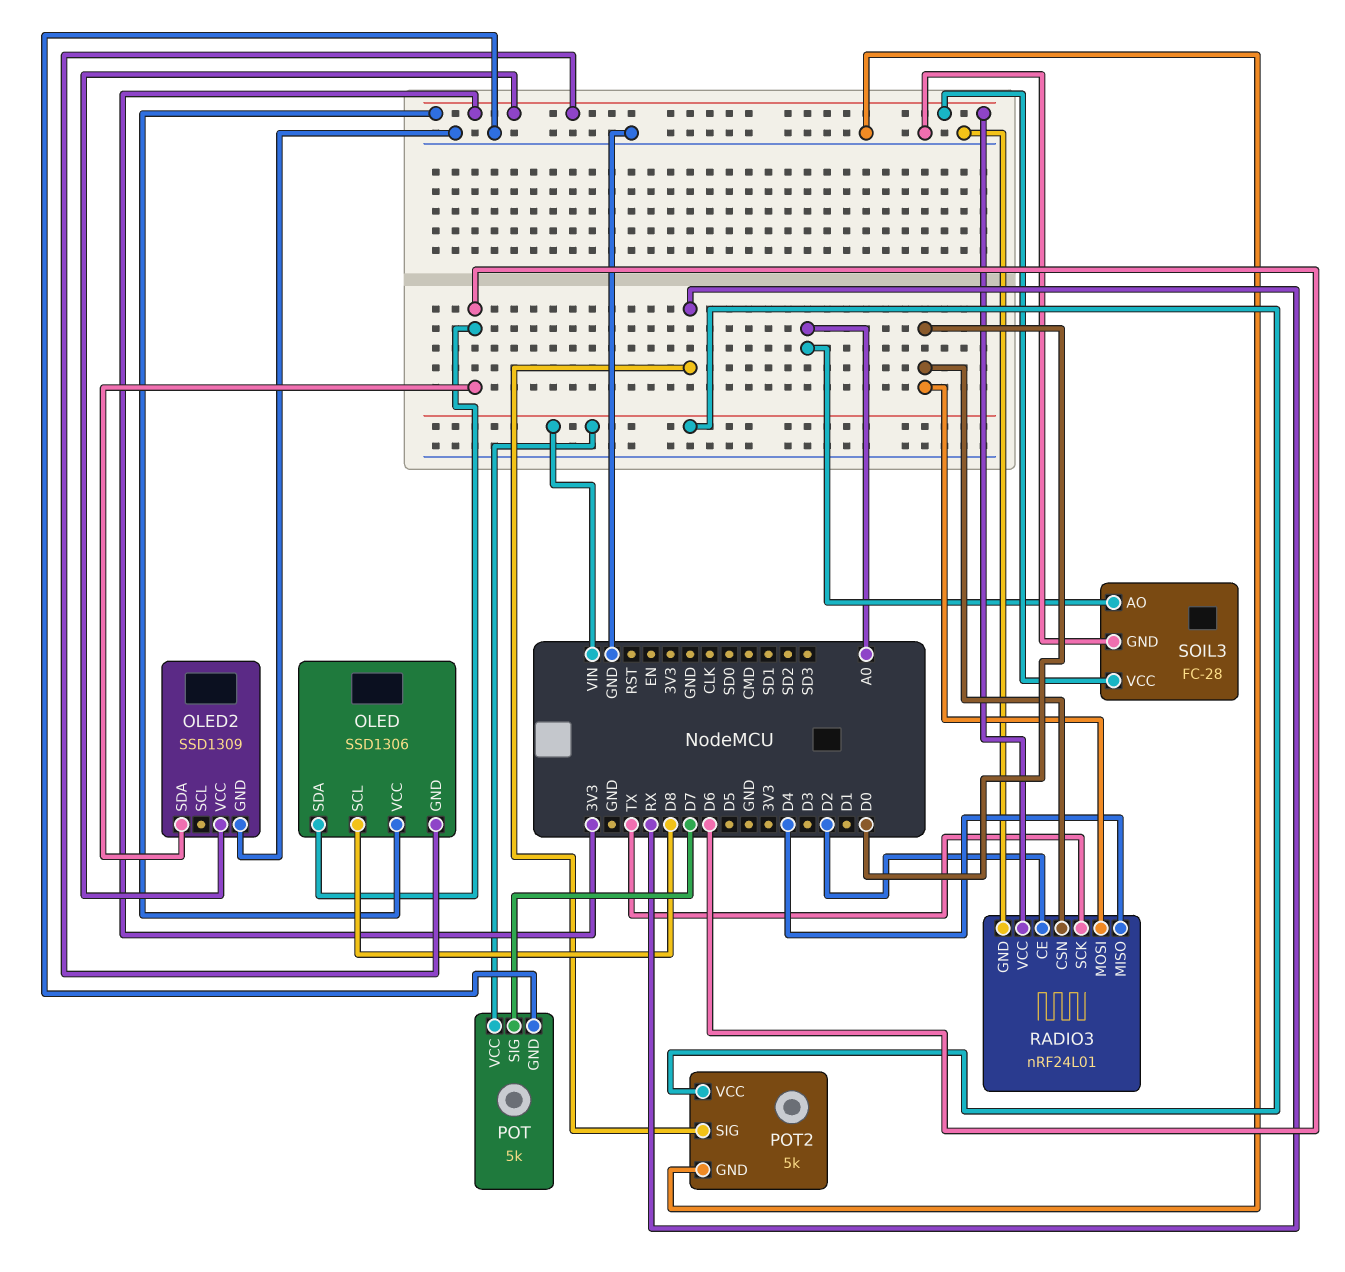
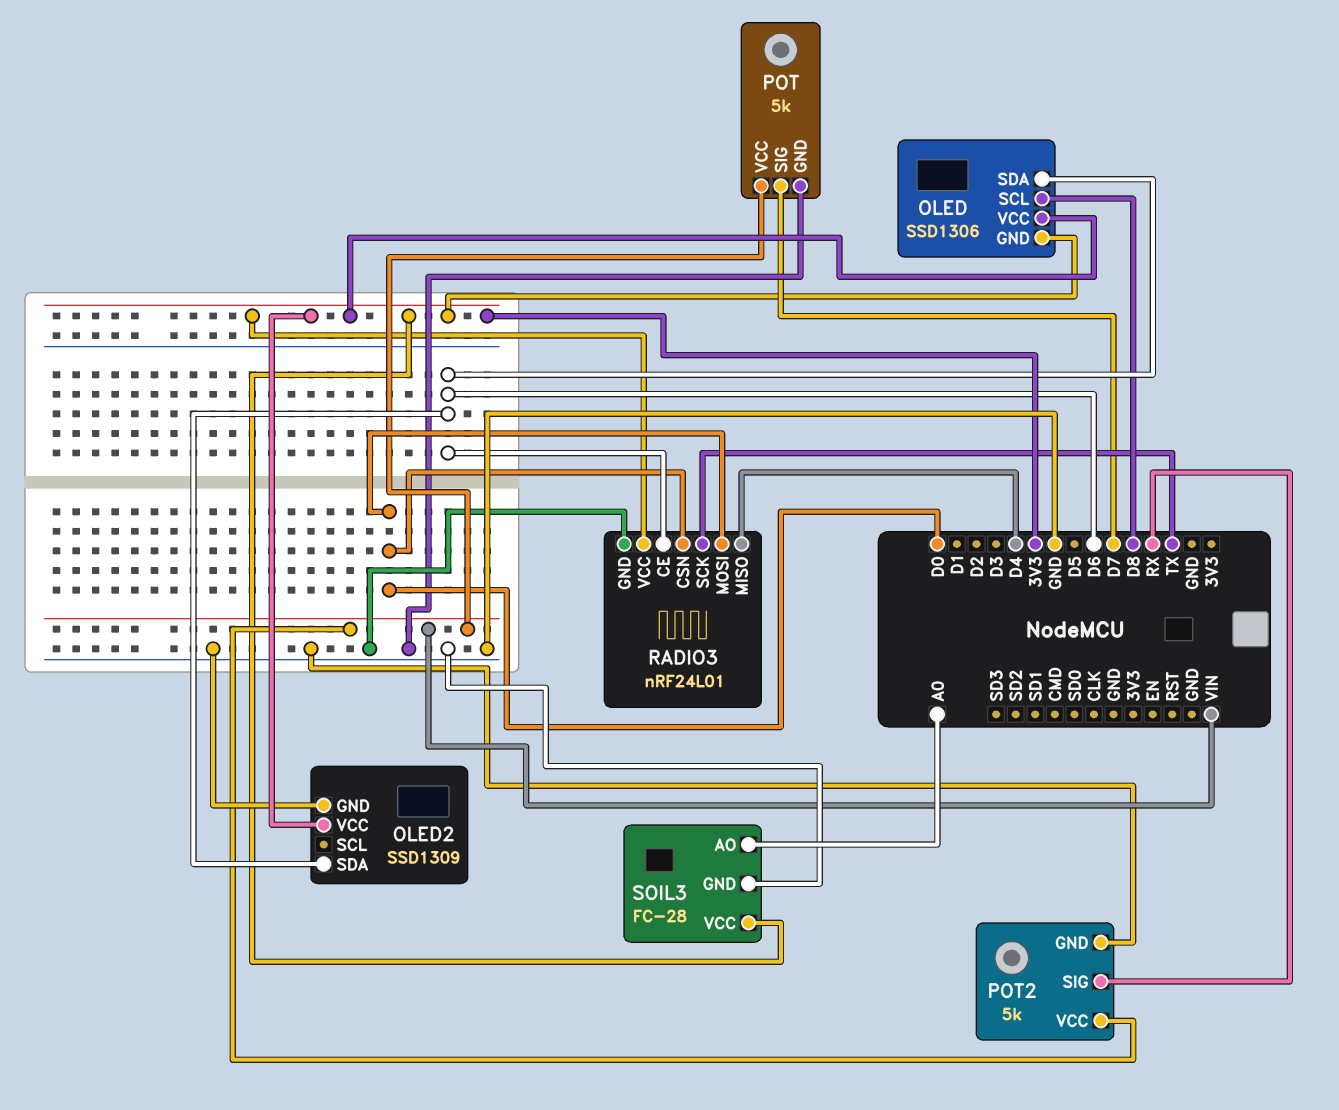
RADIO3 pin CE: D2 -> D6

